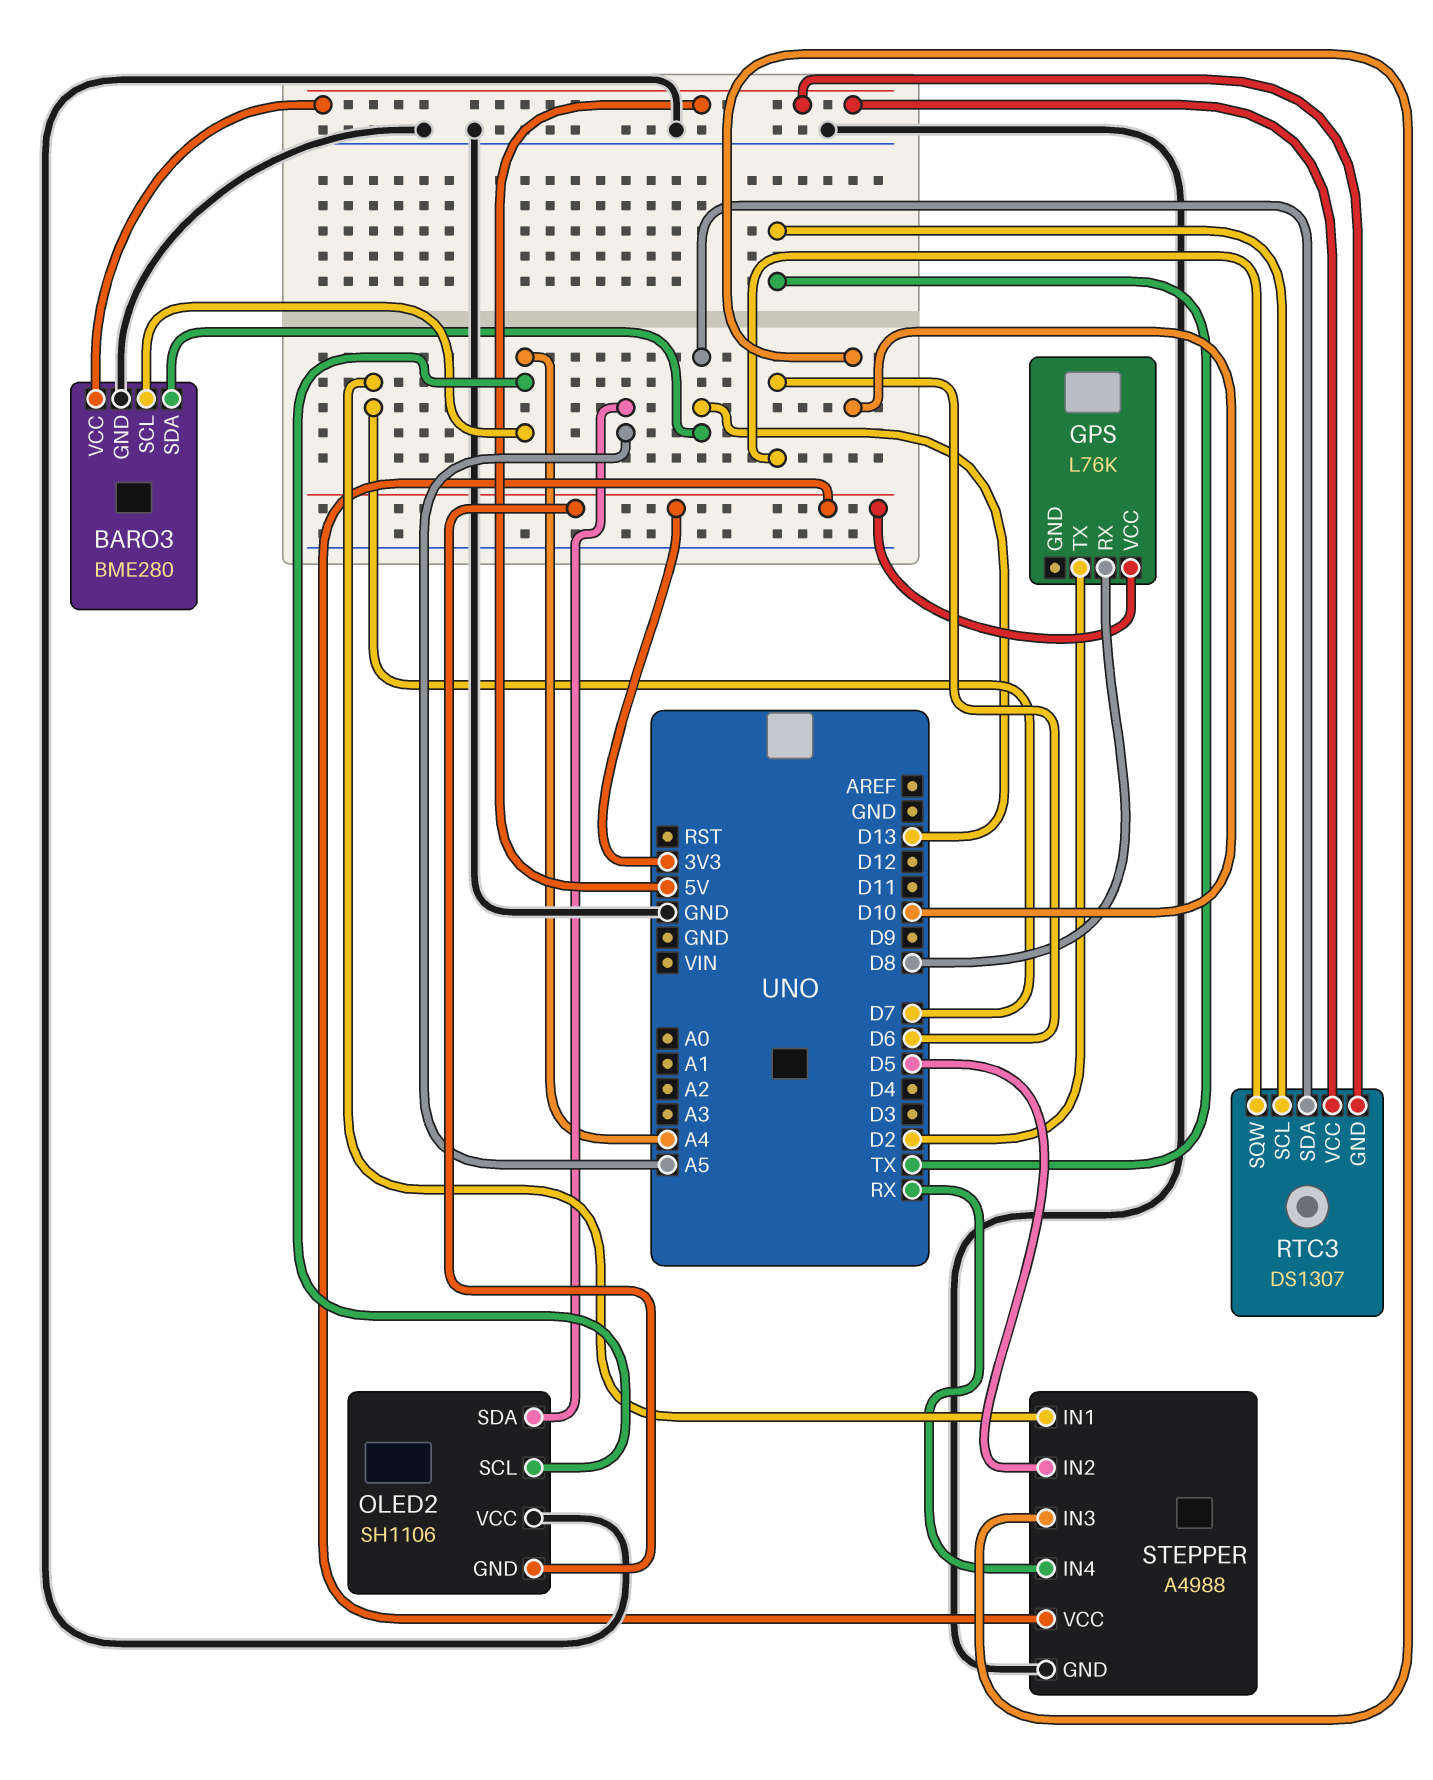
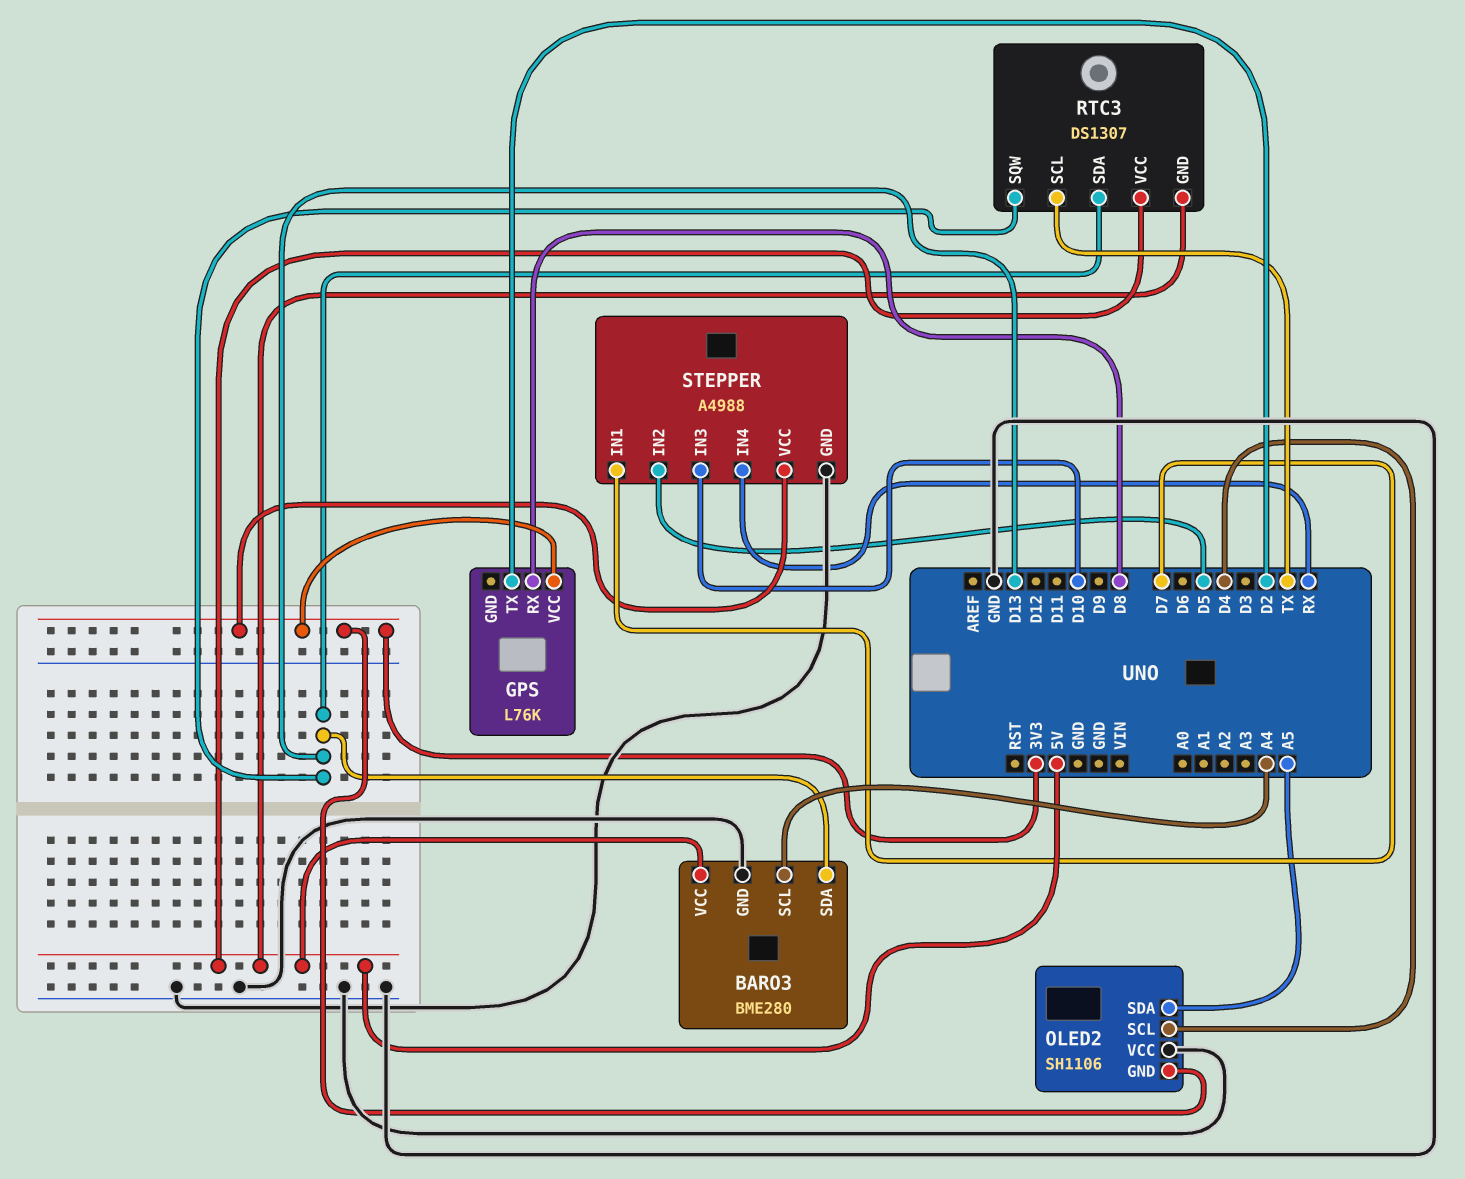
OLED2 pin SCL: A4 -> D4
RTC3 pin SQW: D6 -> D13

